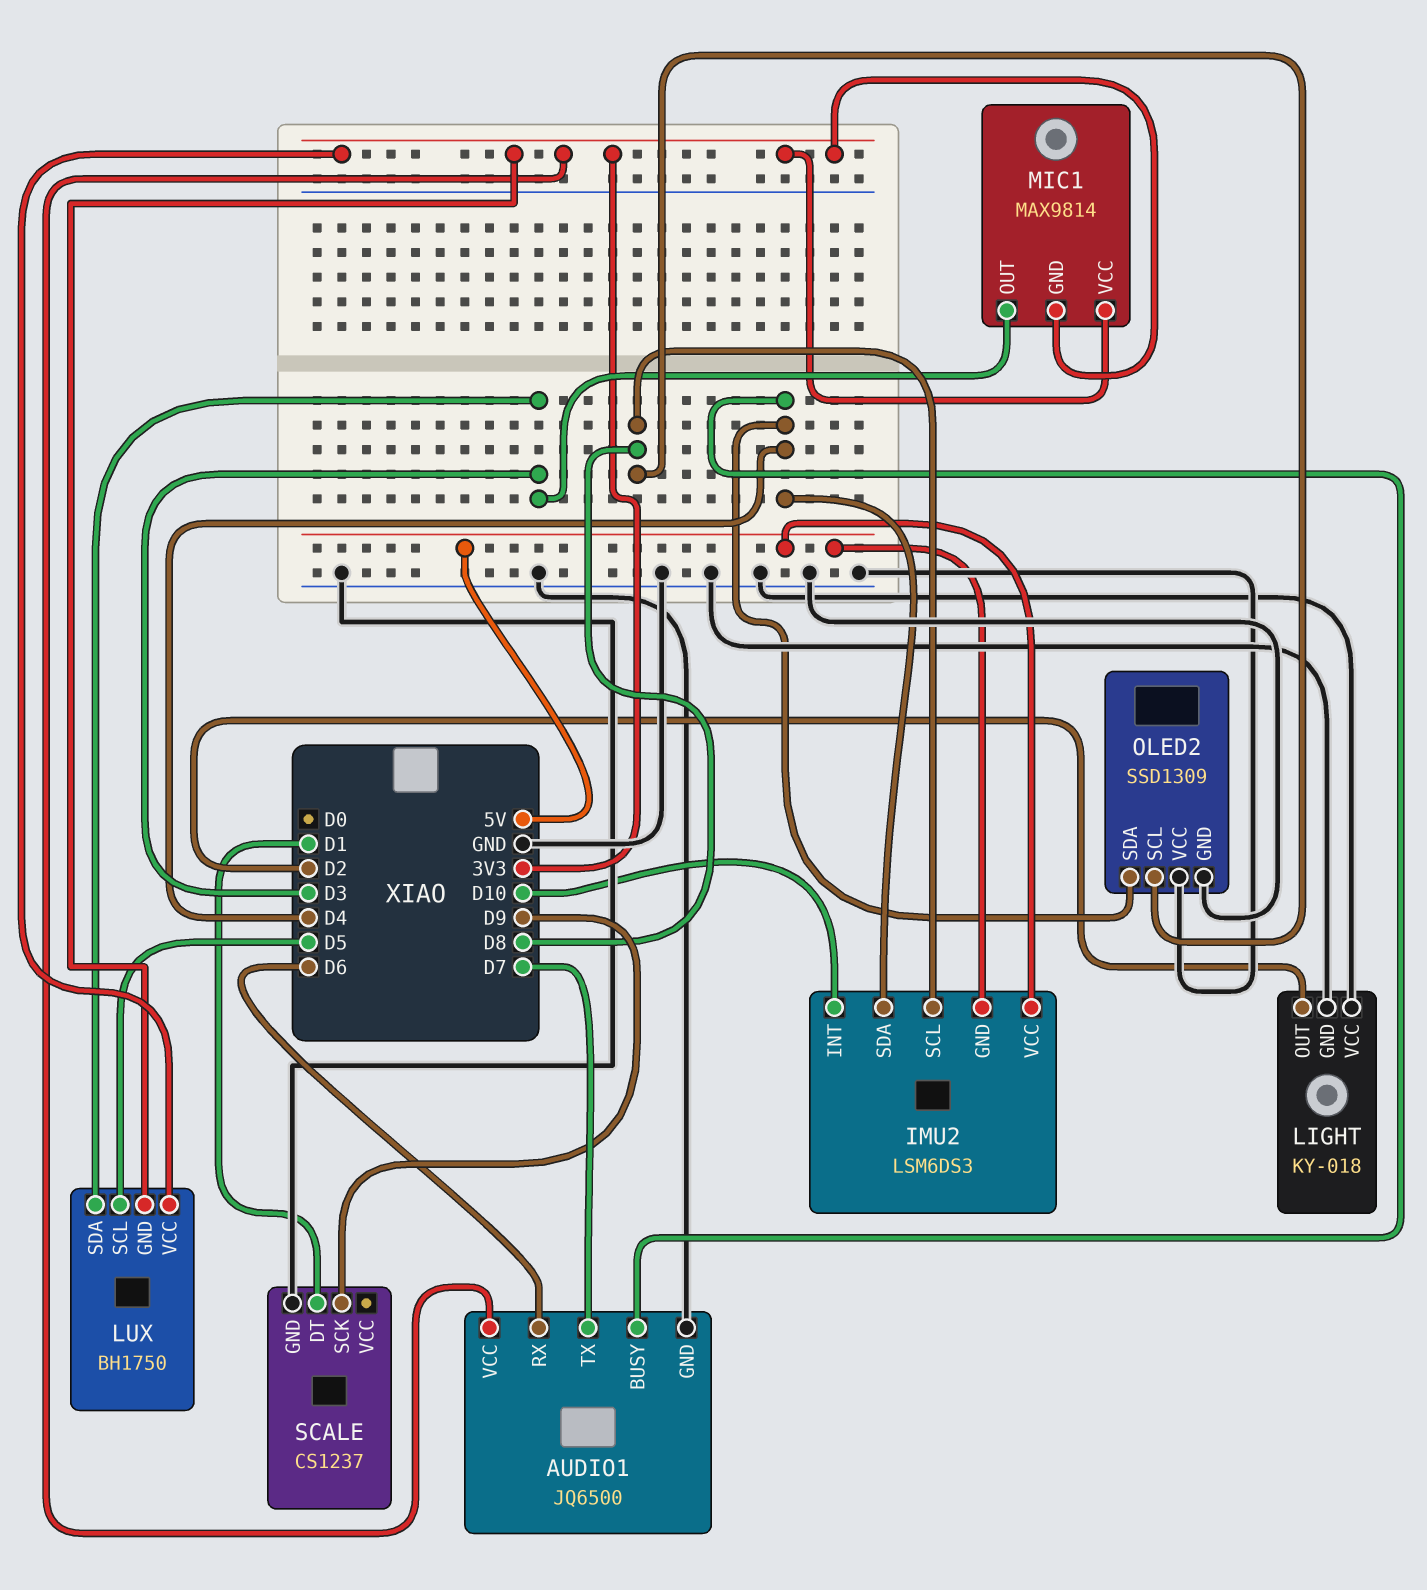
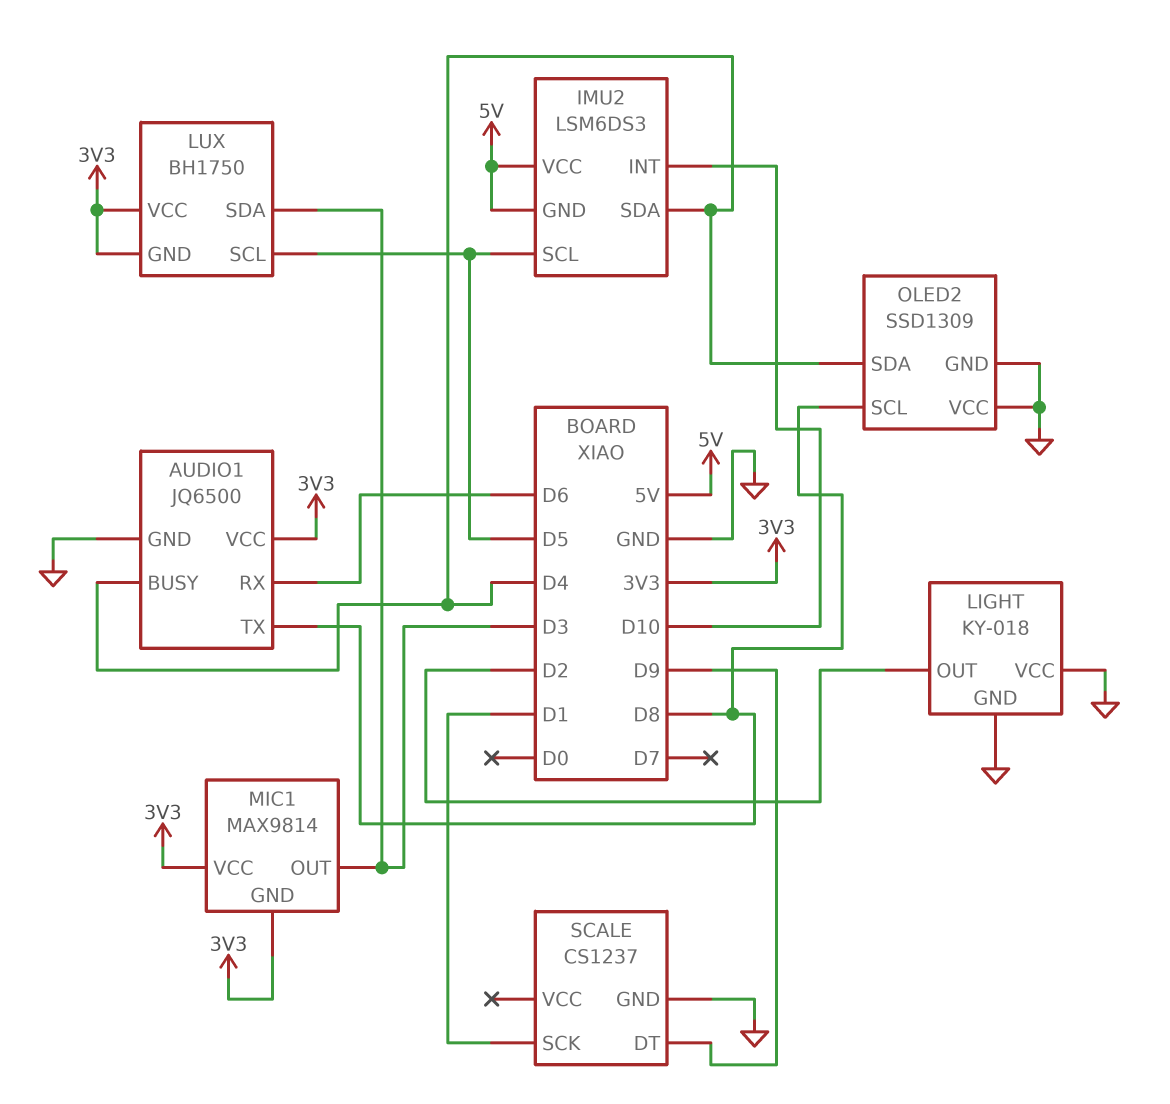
AUDIO1 pin TX: D7 -> D8
IMU2 pin SCL: D8 -> D5
SCALE pin DT: D1 -> D9
SCALE pin SCK: D9 -> D1

